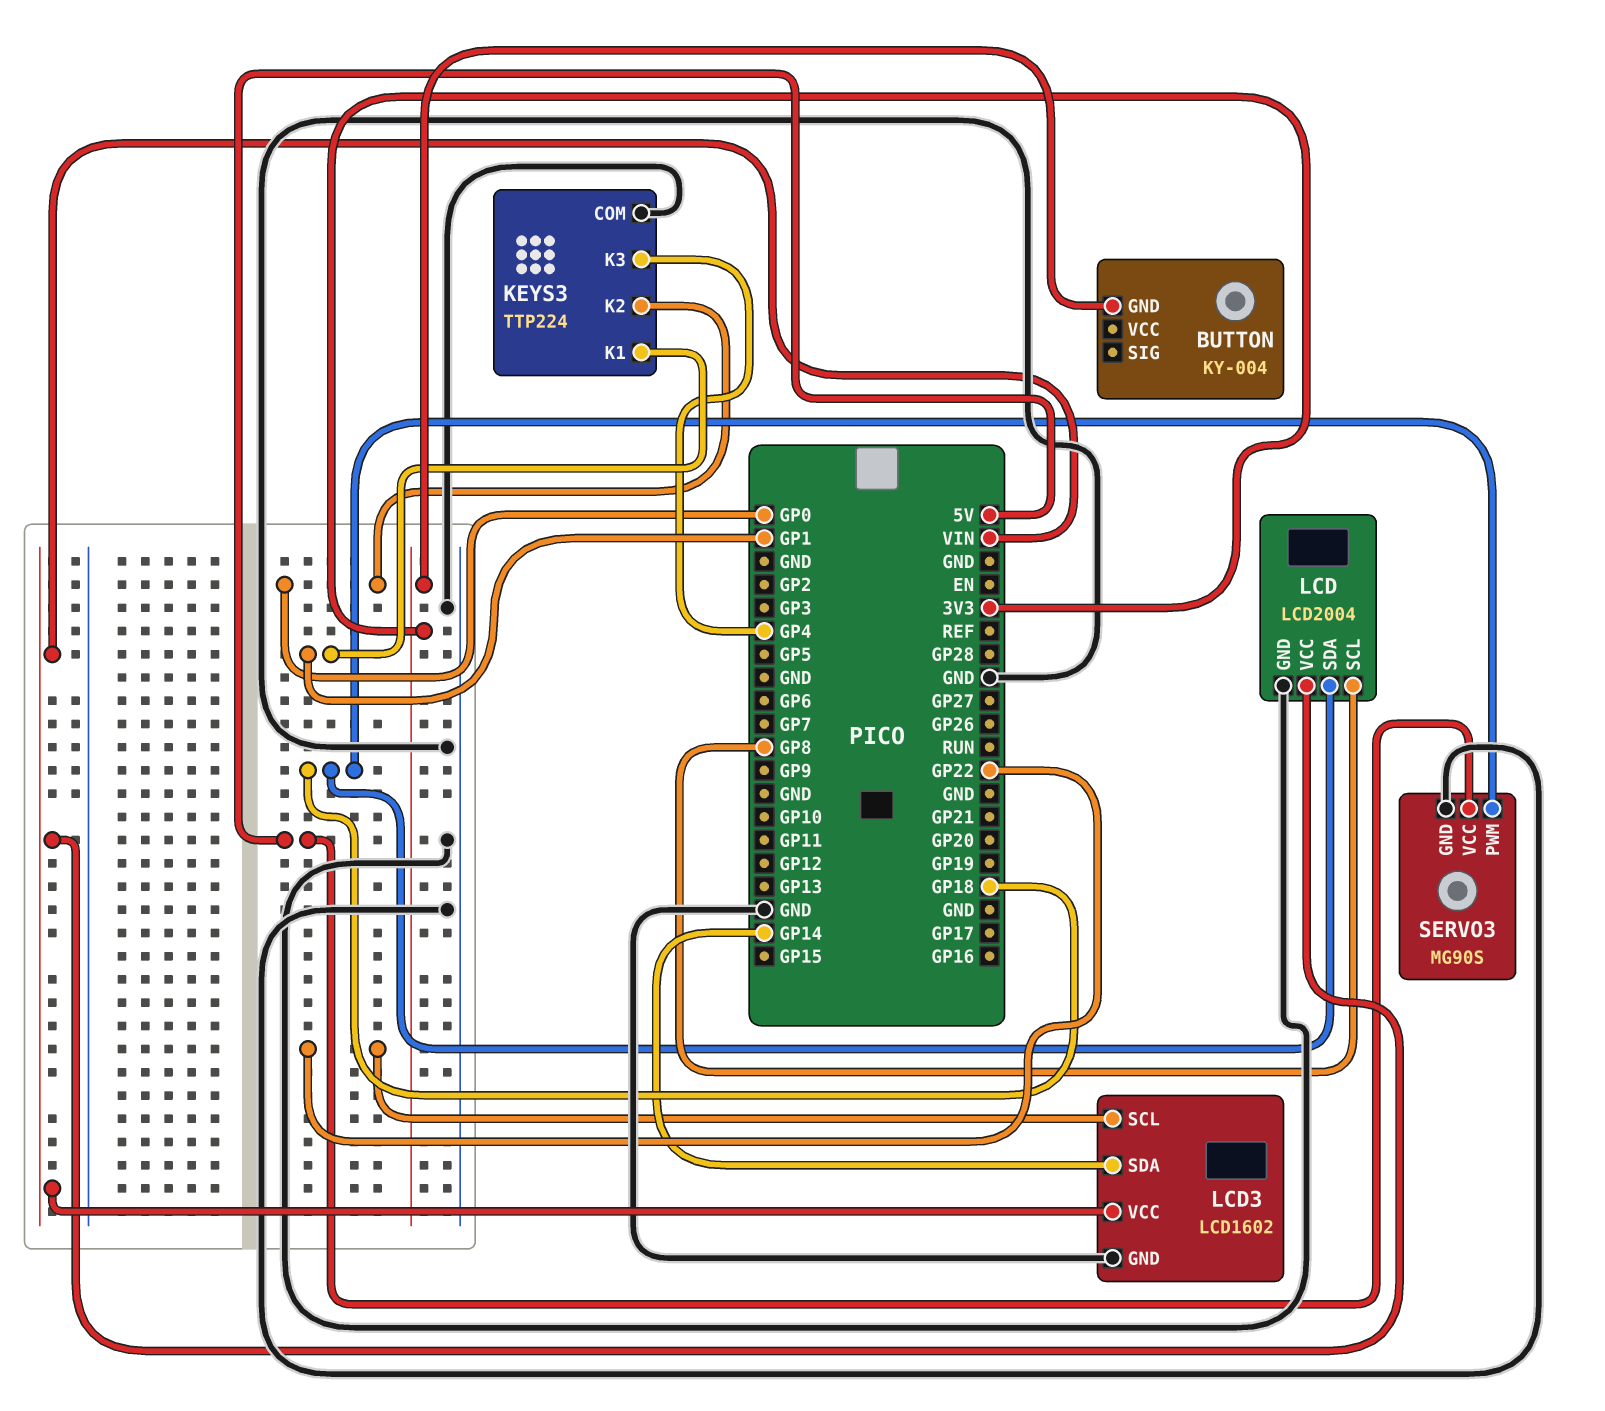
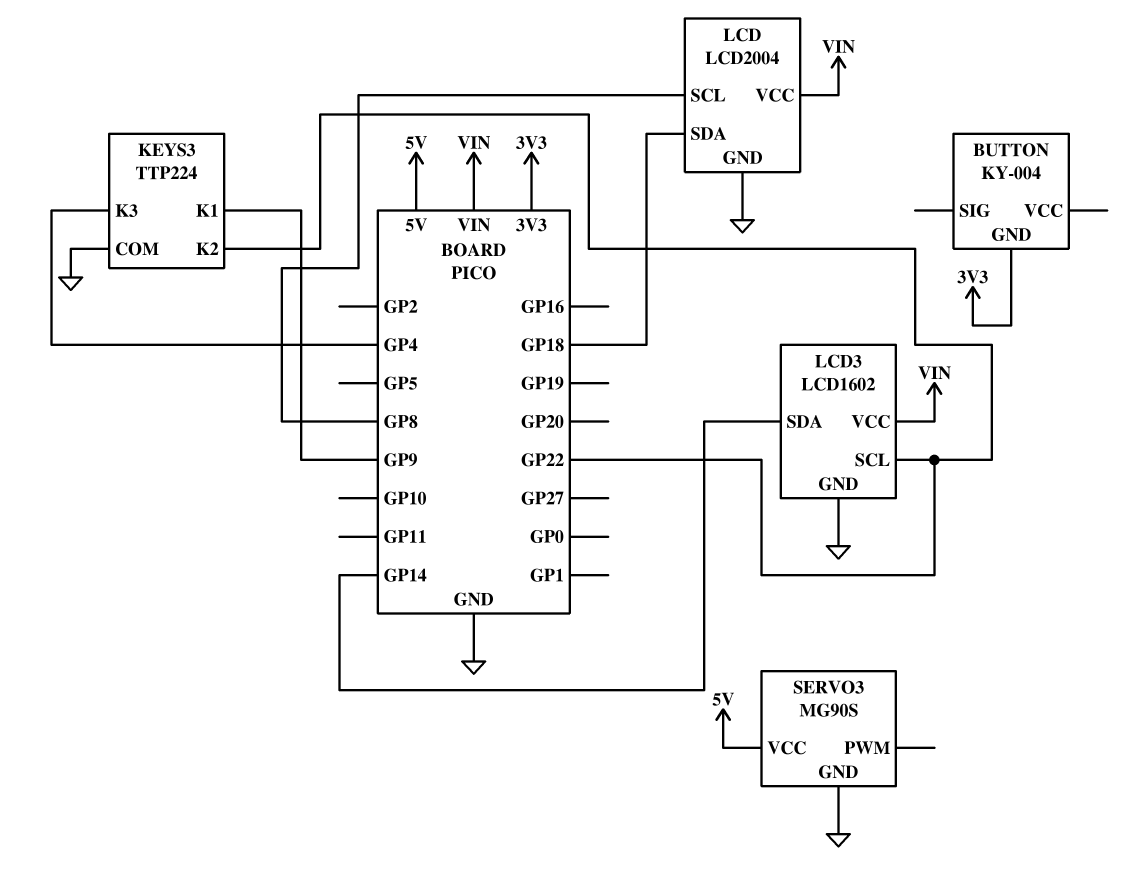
KEYS3 pin K1: GP1 -> GP9
KEYS3 pin K2: GP0 -> GP22
SERVO3 pin PWM: GP18 -> none

